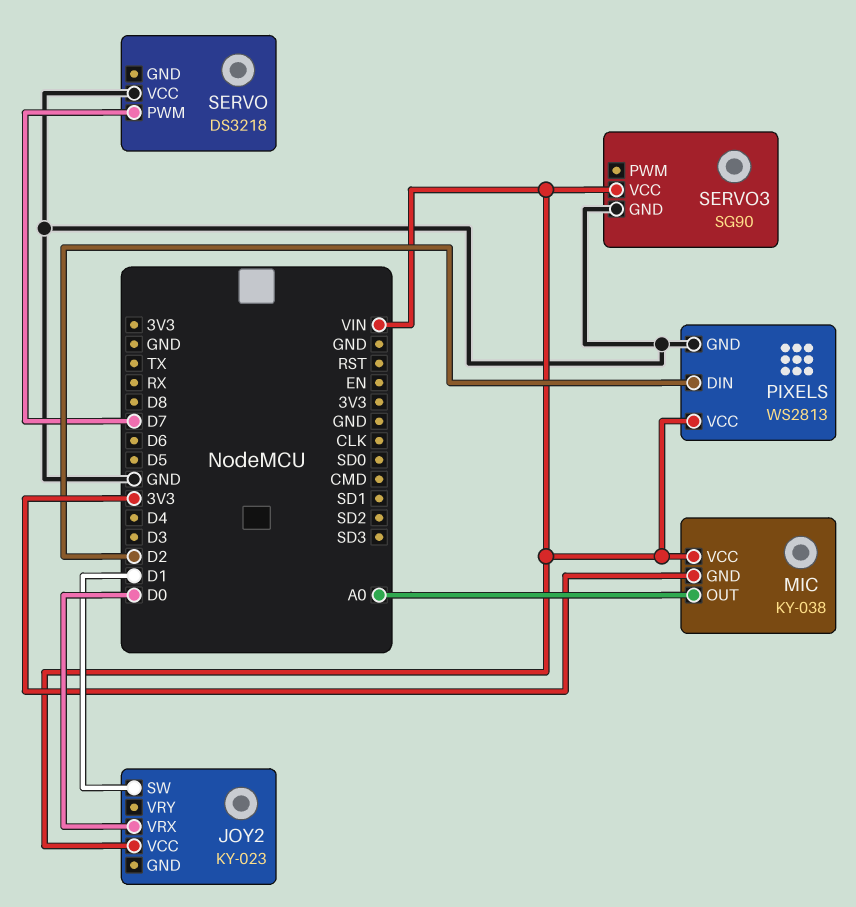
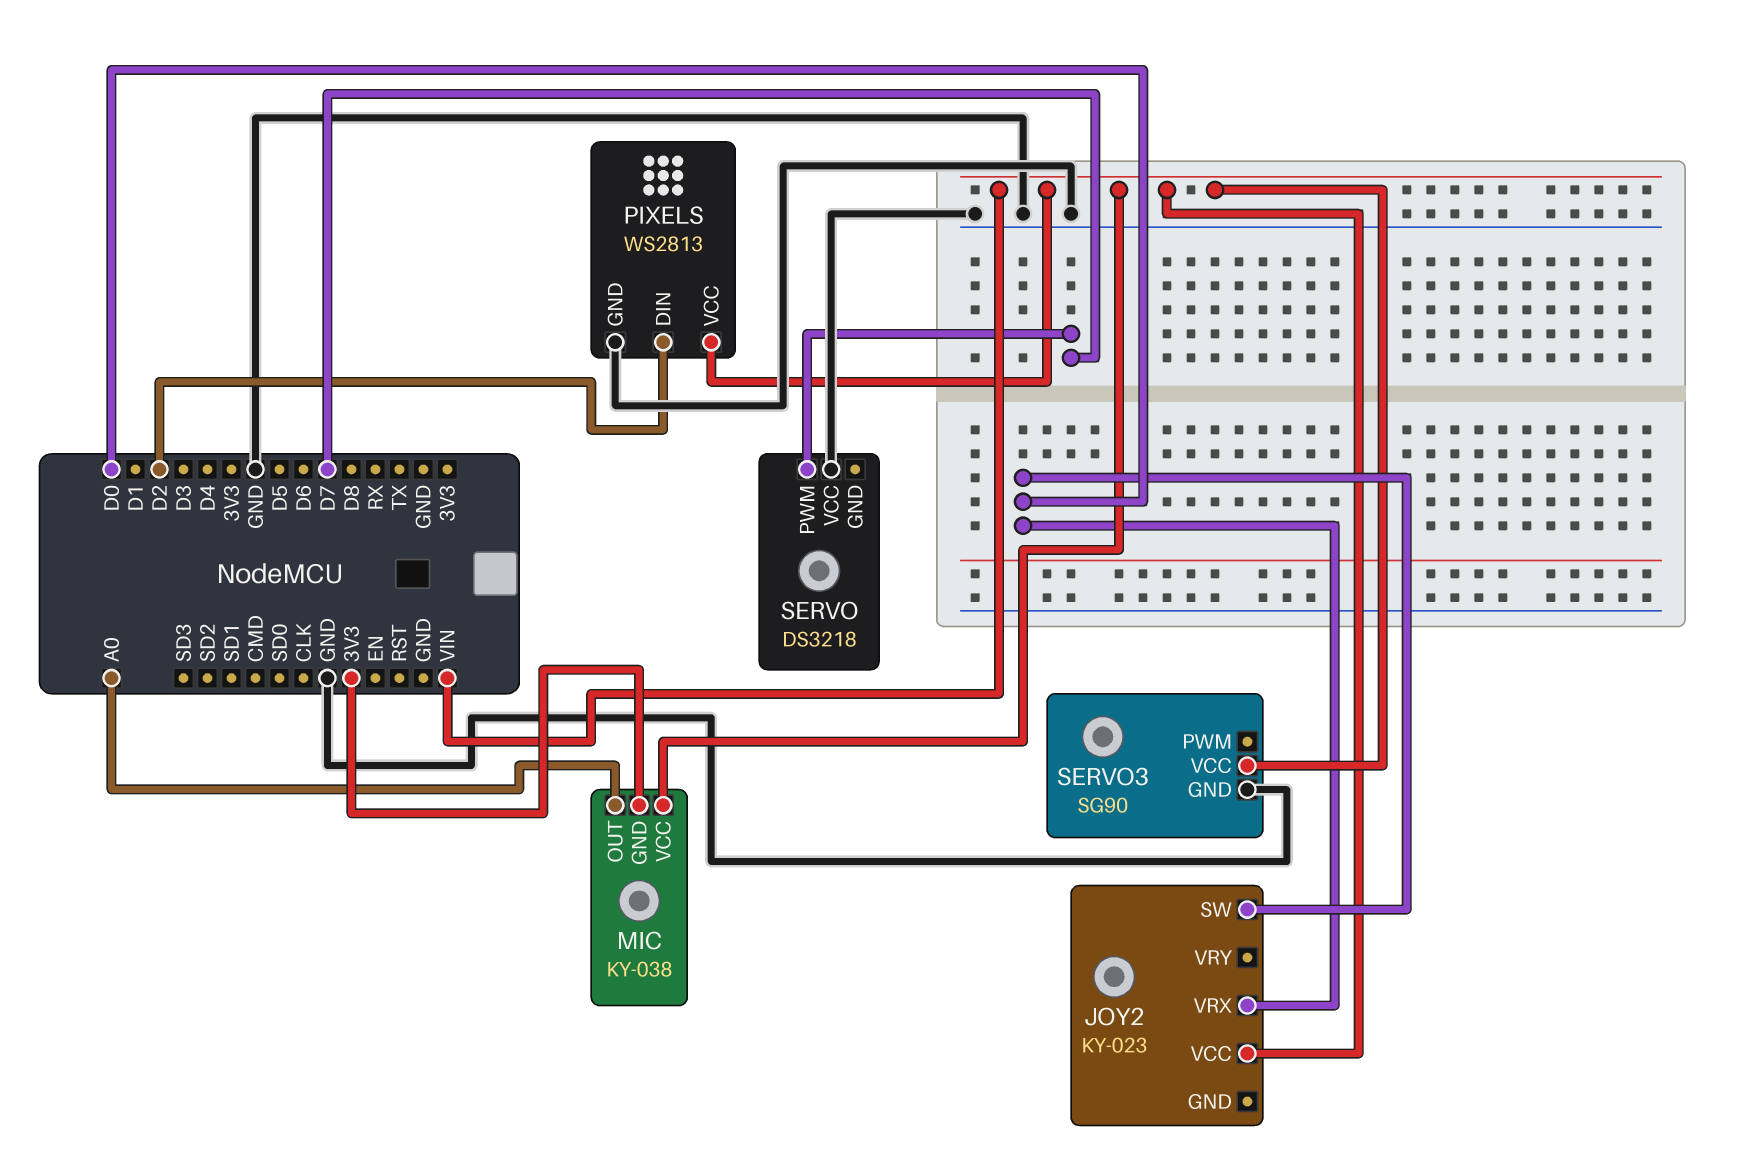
JOY2 pin SW: D1 -> D0

